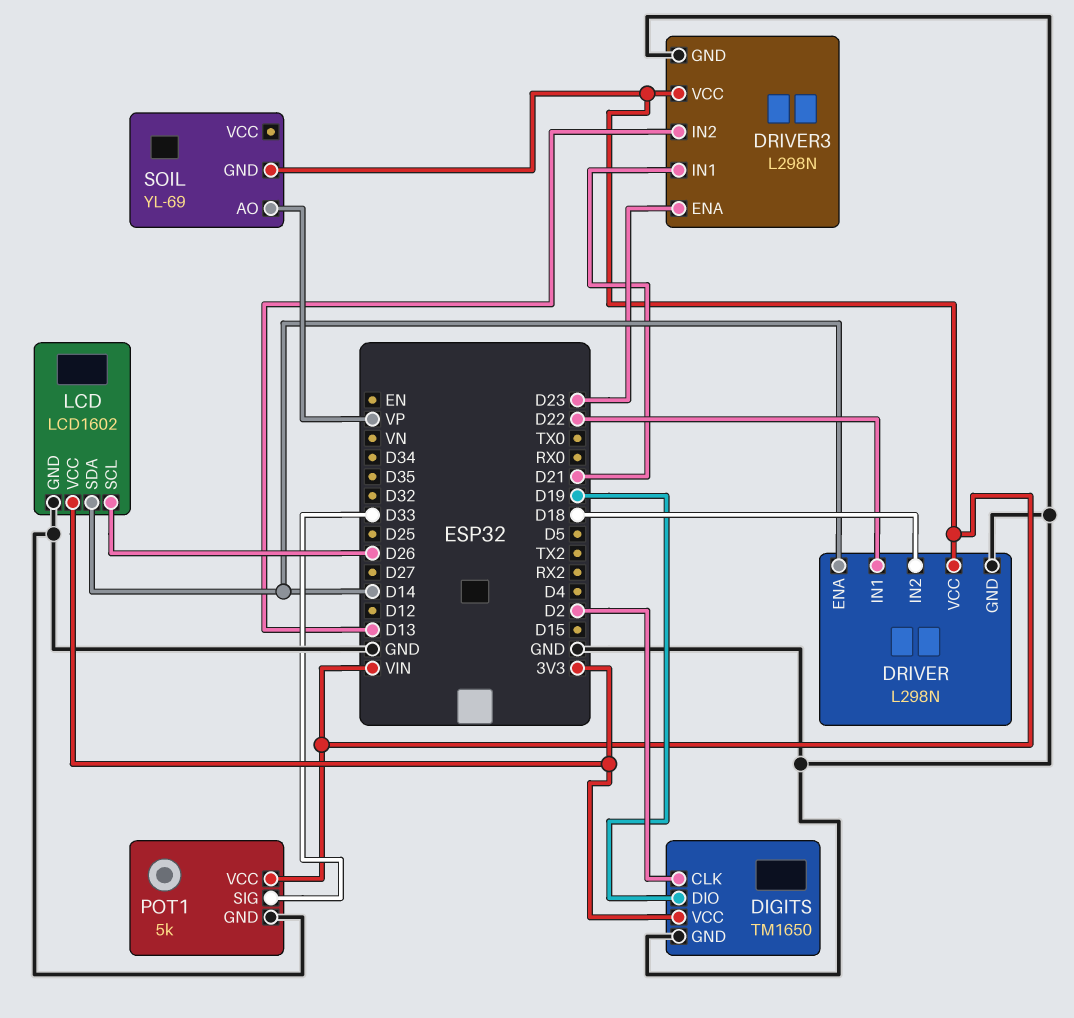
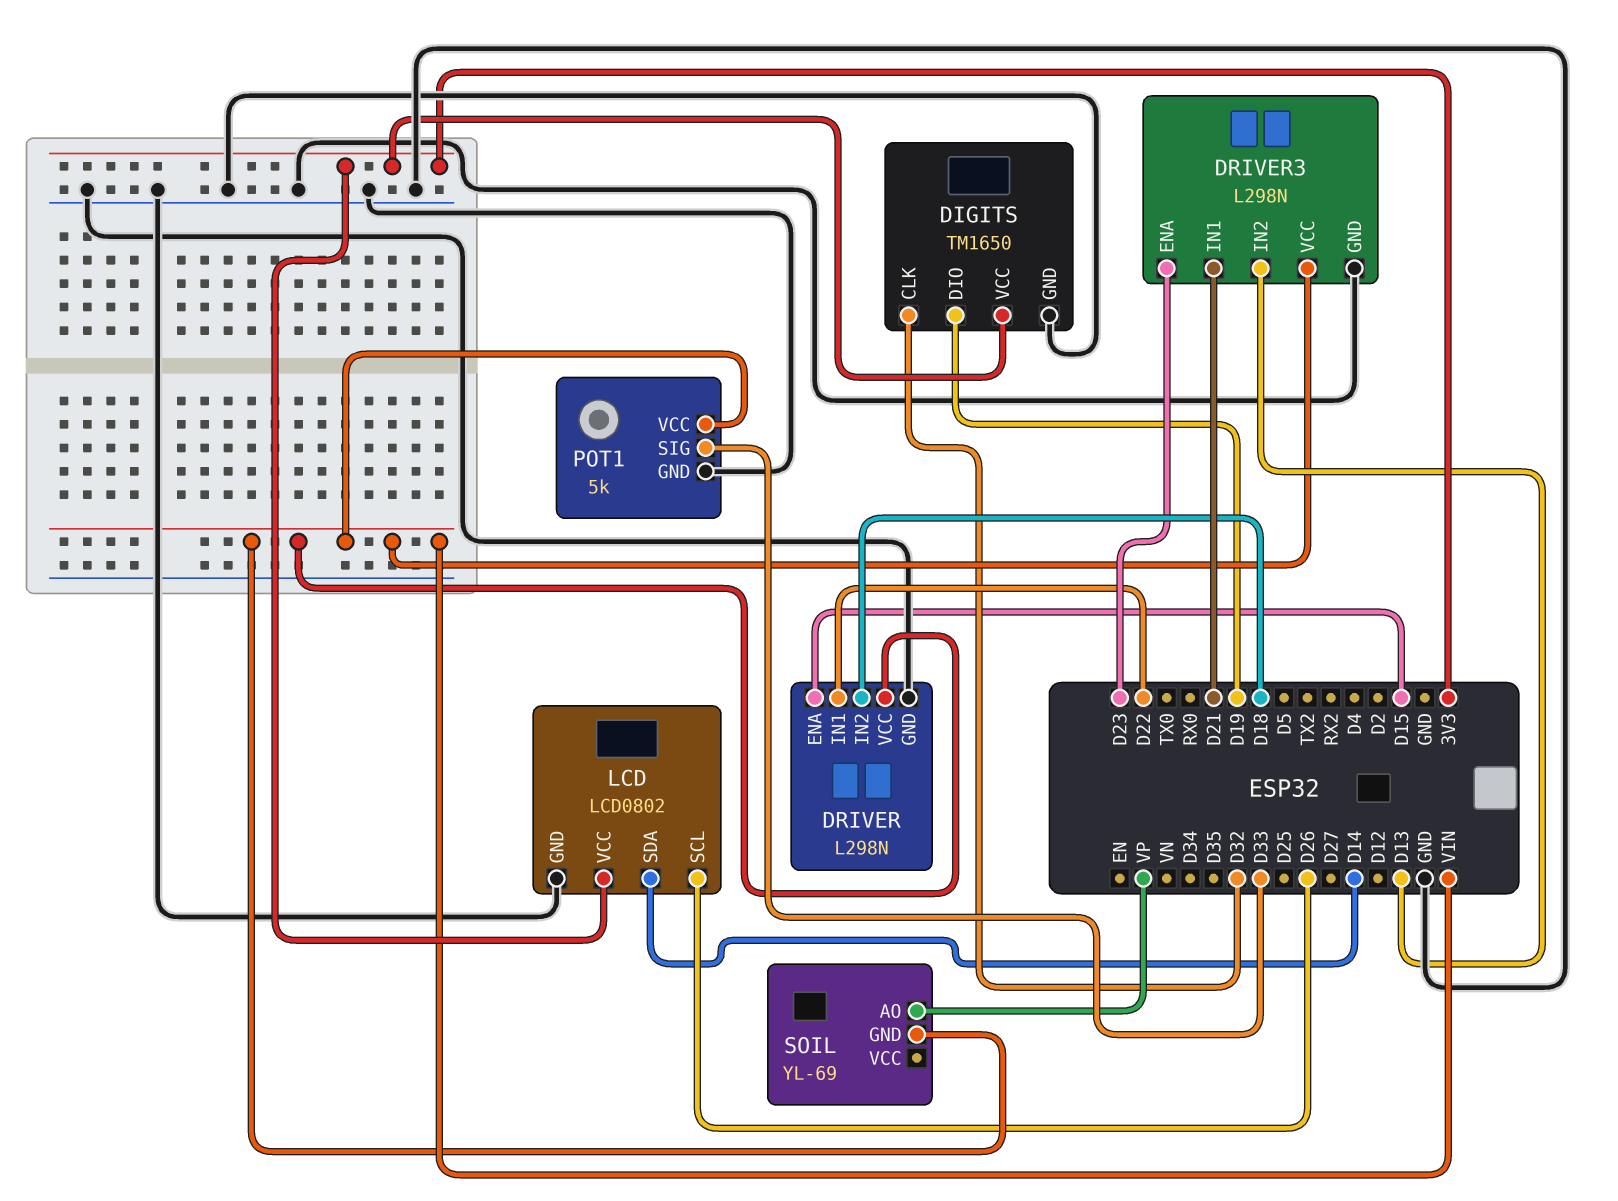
DIGITS pin CLK: D2 -> D32
DRIVER pin ENA: D14 -> D15
LCD: LCD1602 -> LCD0802

